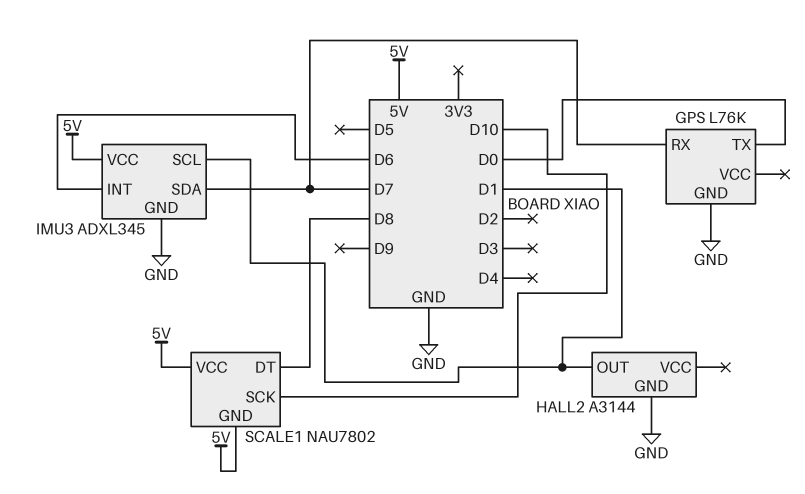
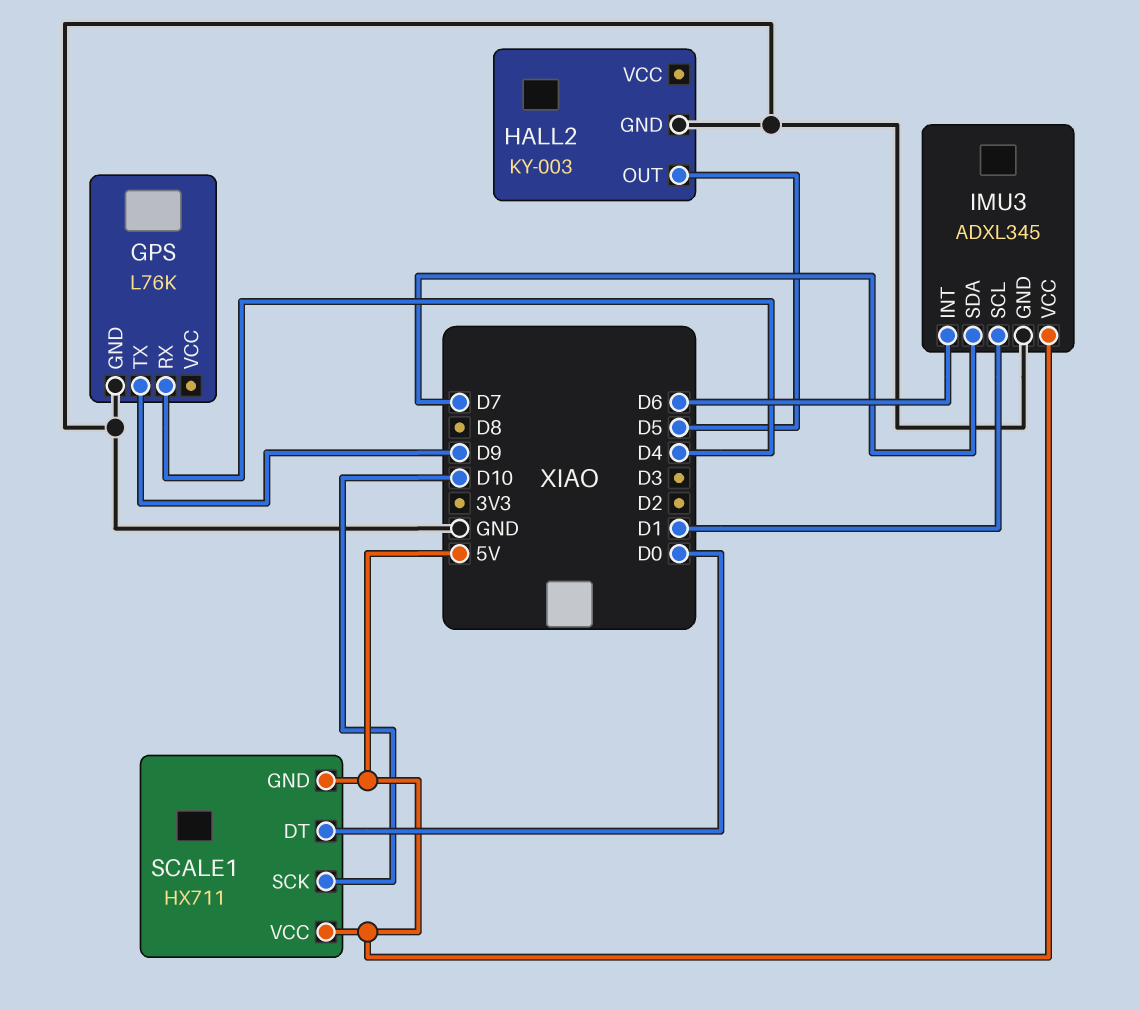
GPS pin RX: D7 -> D4
GPS pin TX: D0 -> D9
HALL2: A3144 -> KY-003
HALL2 pin OUT: D1 -> D5
SCALE1: NAU7802 -> HX711
SCALE1 pin DT: D8 -> D0

